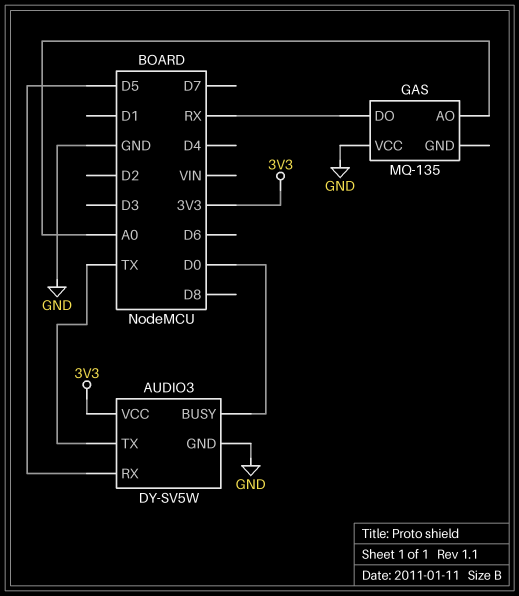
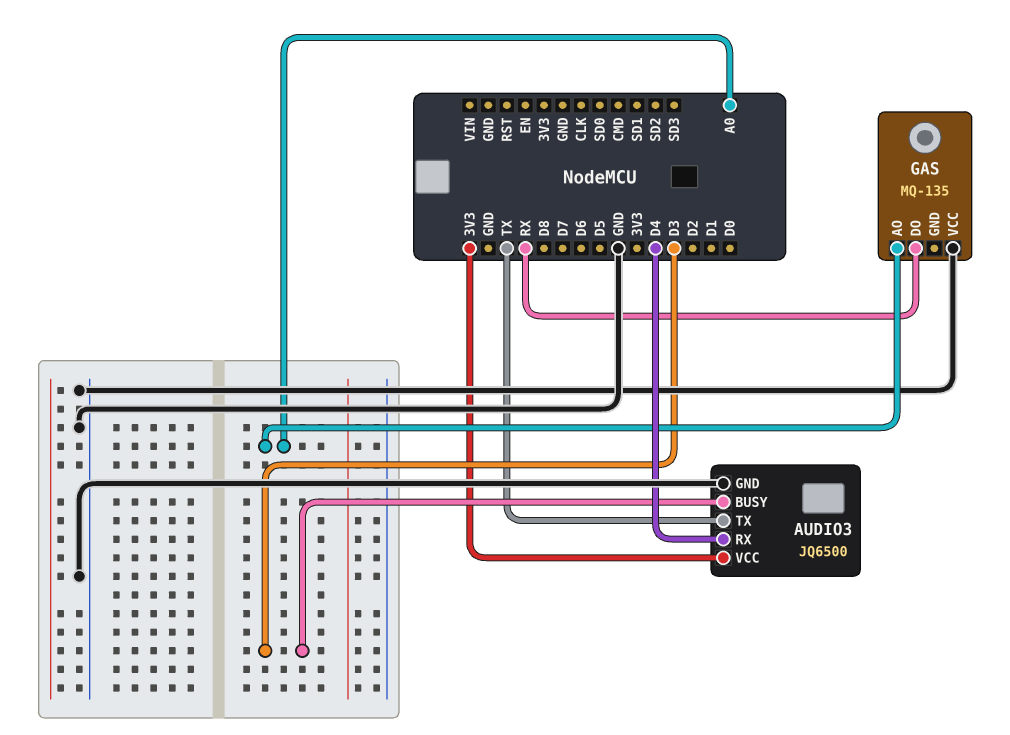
AUDIO3: DY-SV5W -> JQ6500
AUDIO3 pin BUSY: D0 -> D3
AUDIO3 pin RX: D5 -> D4

